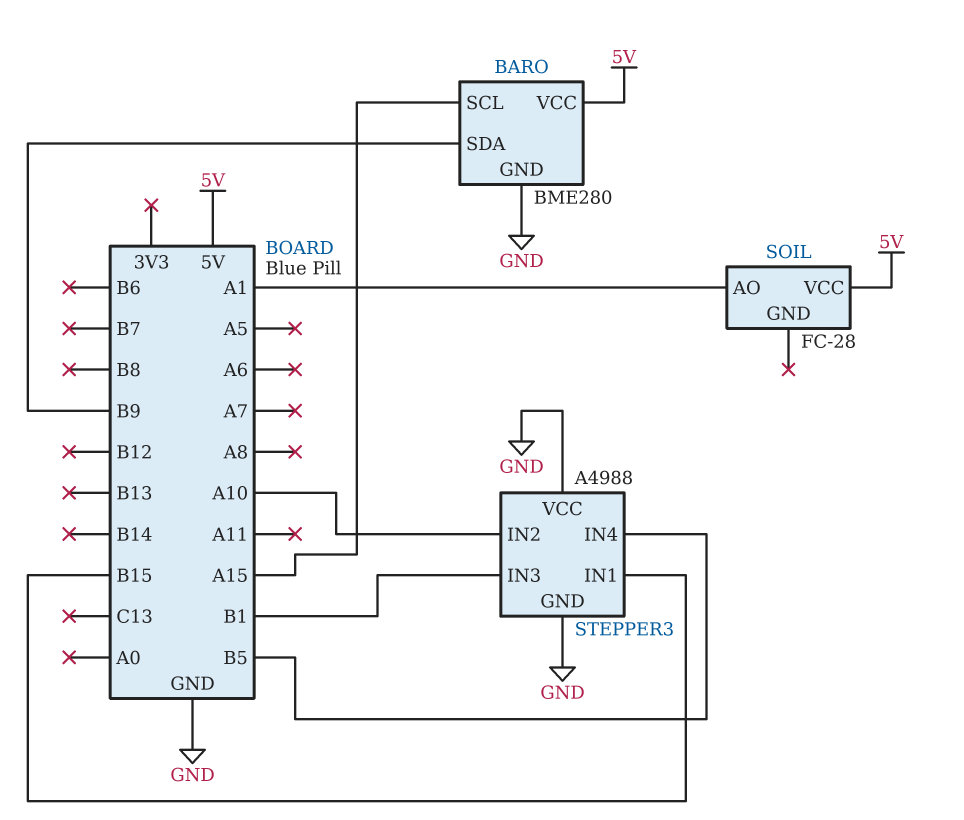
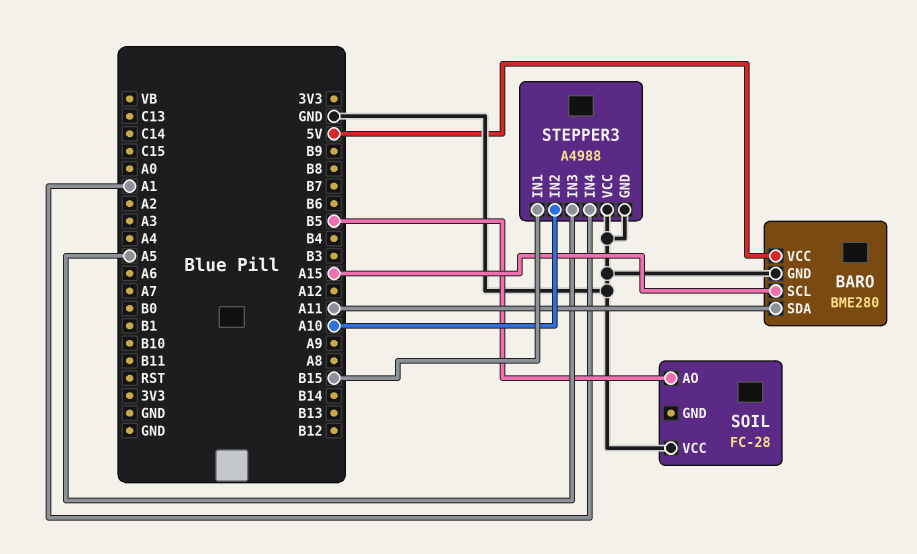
BARO pin SDA: B9 -> A11
SOIL pin AO: A1 -> B5
SOIL pin VCC: 5V -> GND
STEPPER3 pin IN3: B1 -> A5
STEPPER3 pin IN4: B5 -> A1

